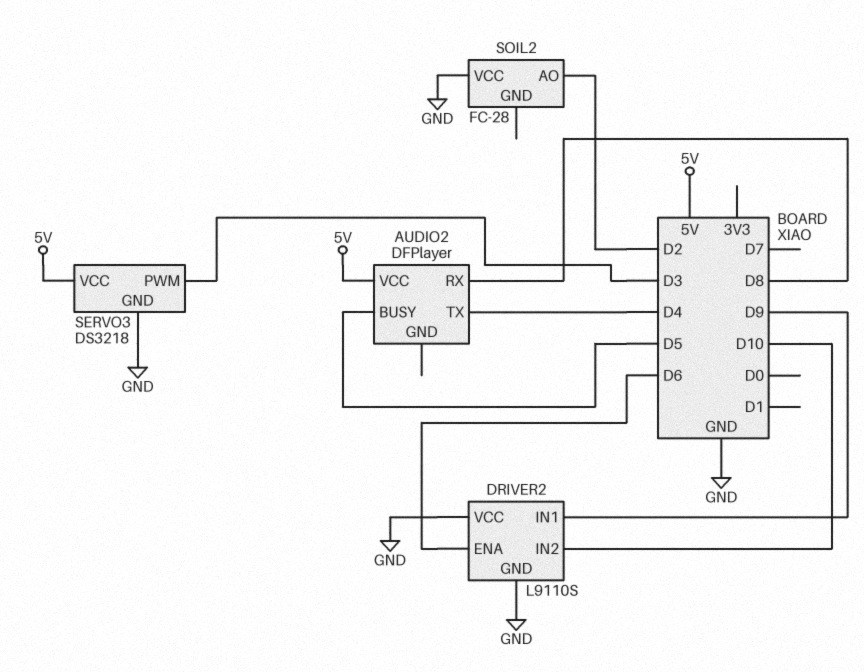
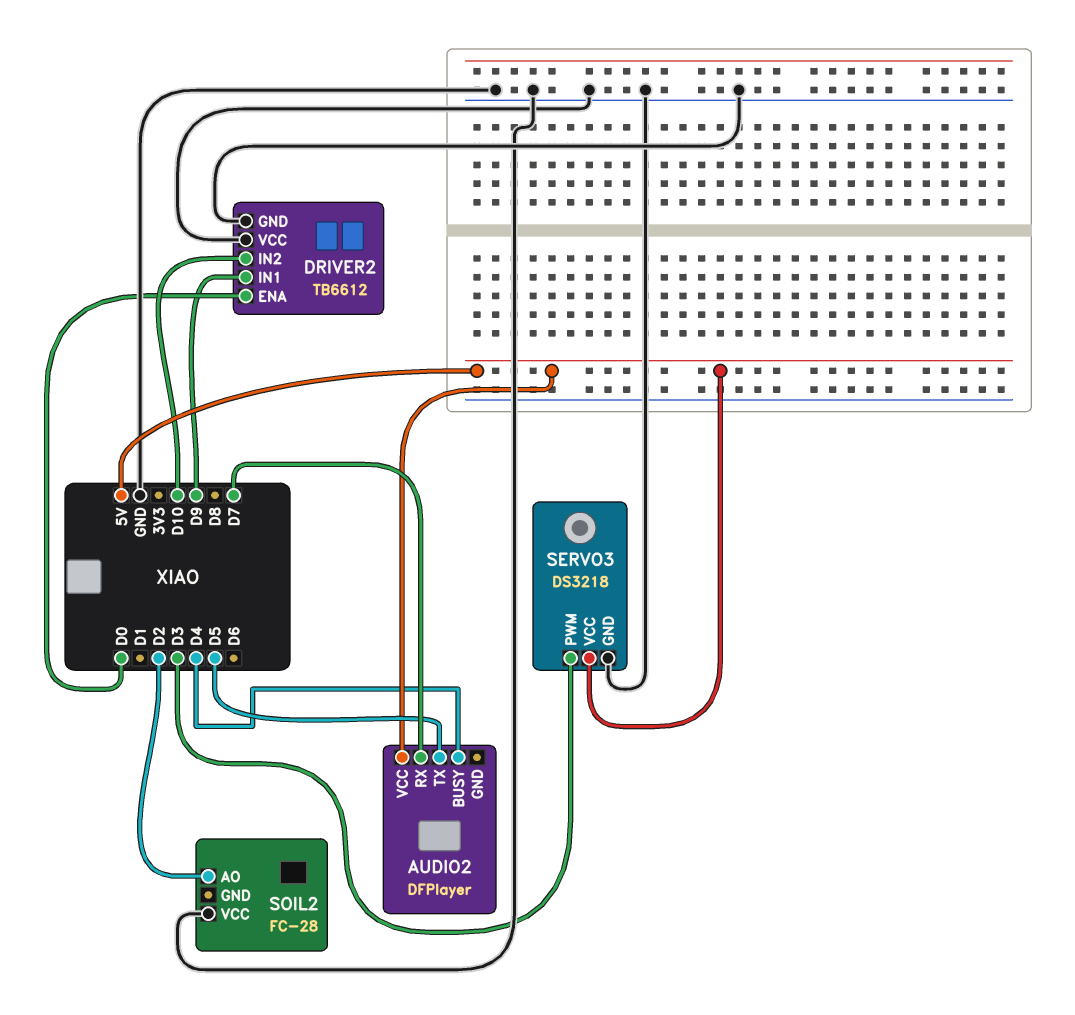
AUDIO2 pin BUSY: D5 -> D4
AUDIO2 pin RX: D8 -> D7
AUDIO2 pin TX: D4 -> D5
DRIVER2: L9110S -> TB6612
DRIVER2 pin ENA: D6 -> D0

